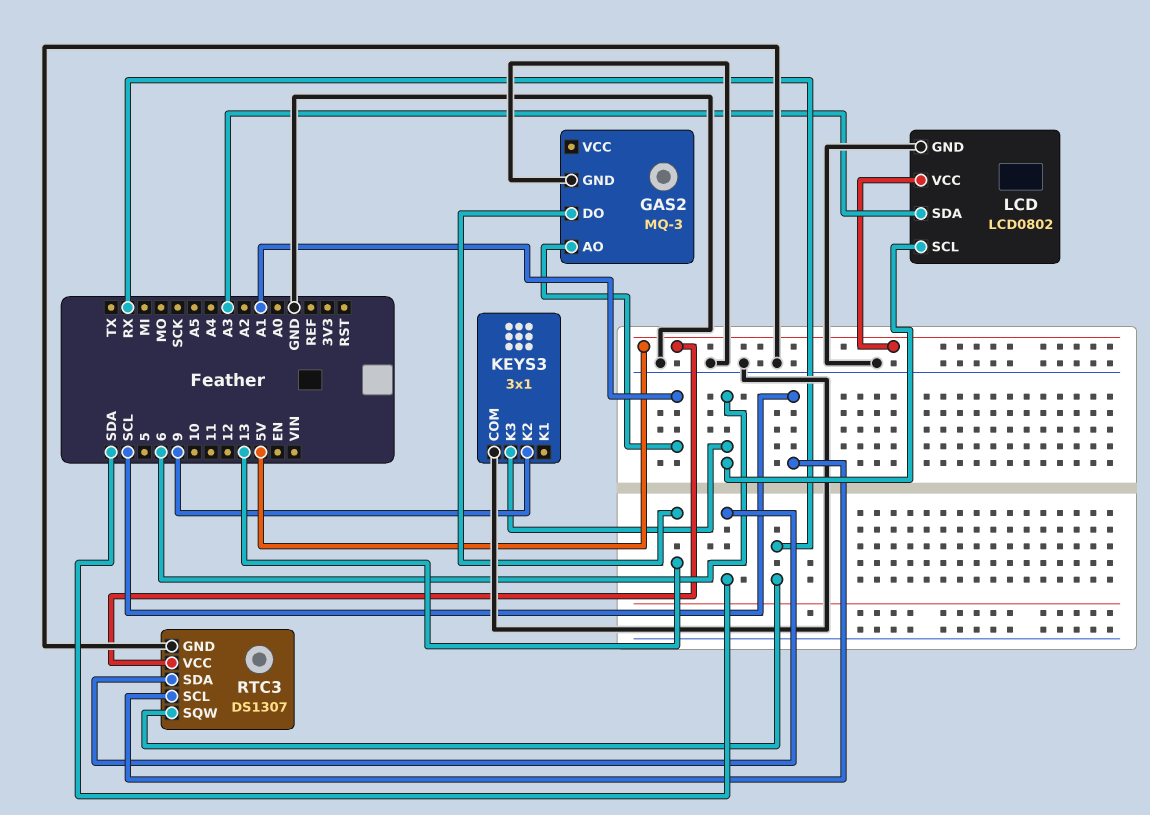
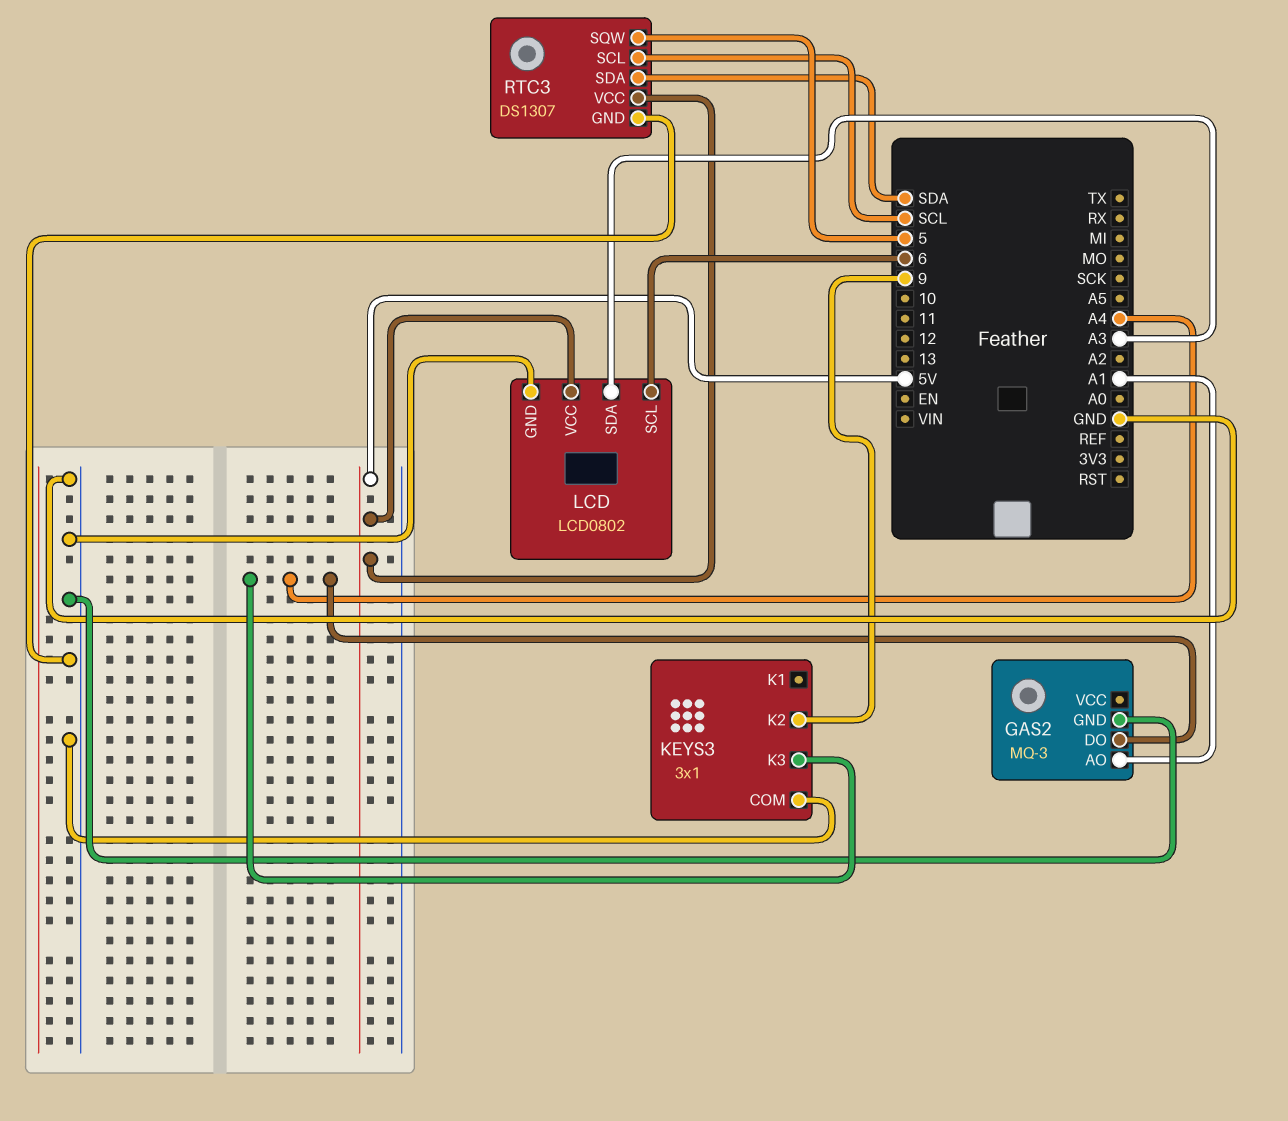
GAS2 pin DO: 13 -> A4
KEYS3 pin K3: 6 -> A4
RTC3 pin SQW: RX -> 5

